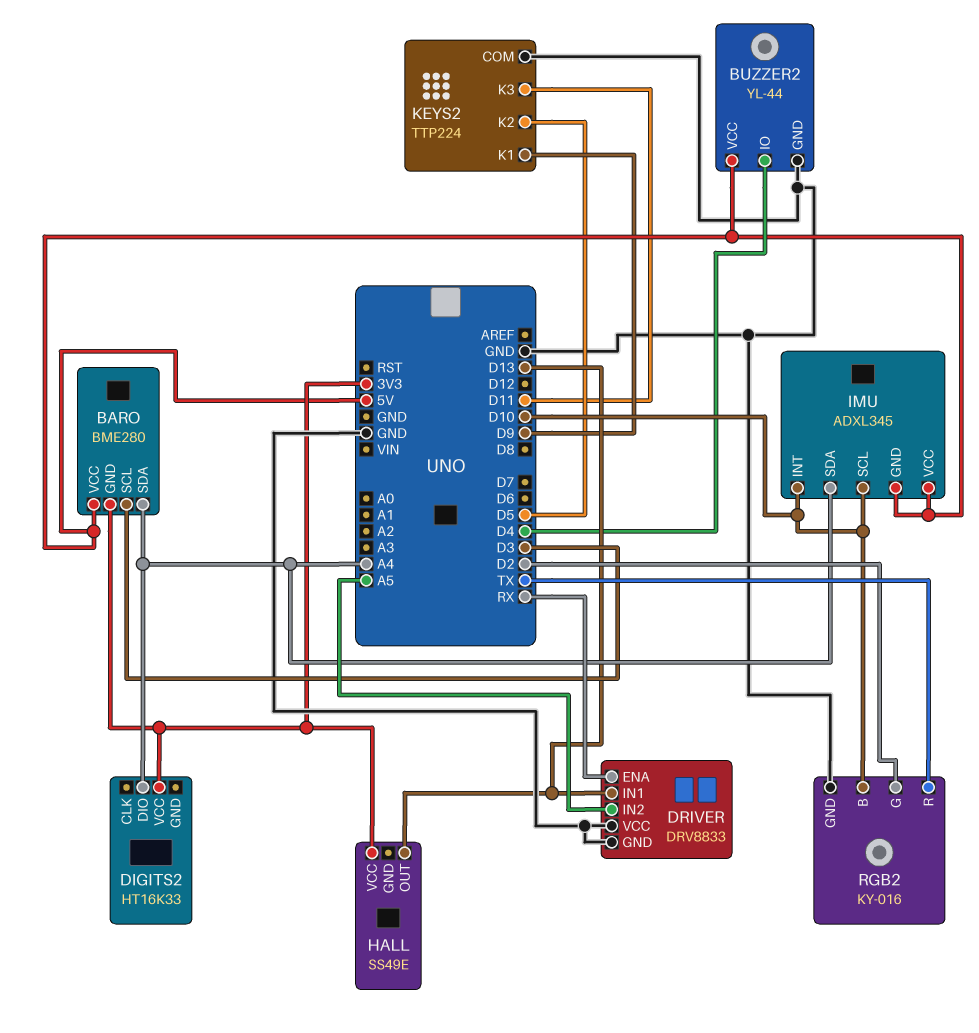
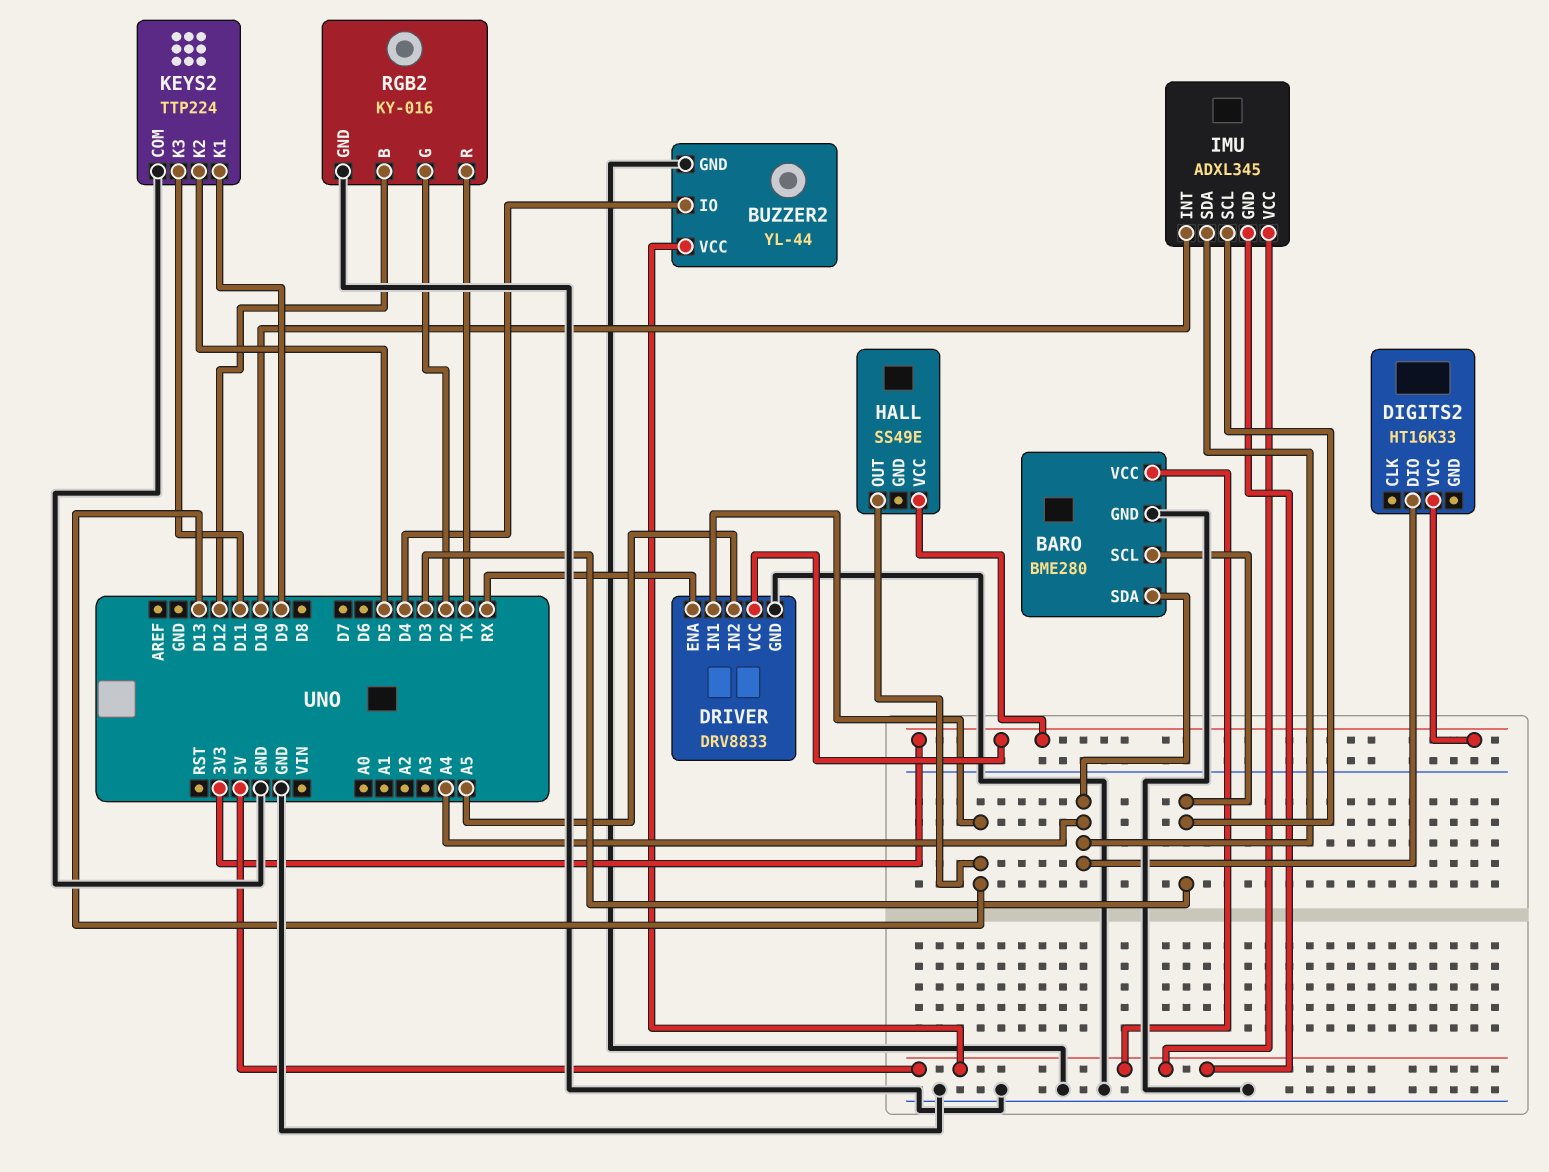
BARO pin GND: 3V3 -> GND
DRIVER pin VCC: GND -> 3V3
IMU pin SCL: D10 -> D3
RGB2 pin B: D10 -> D12

